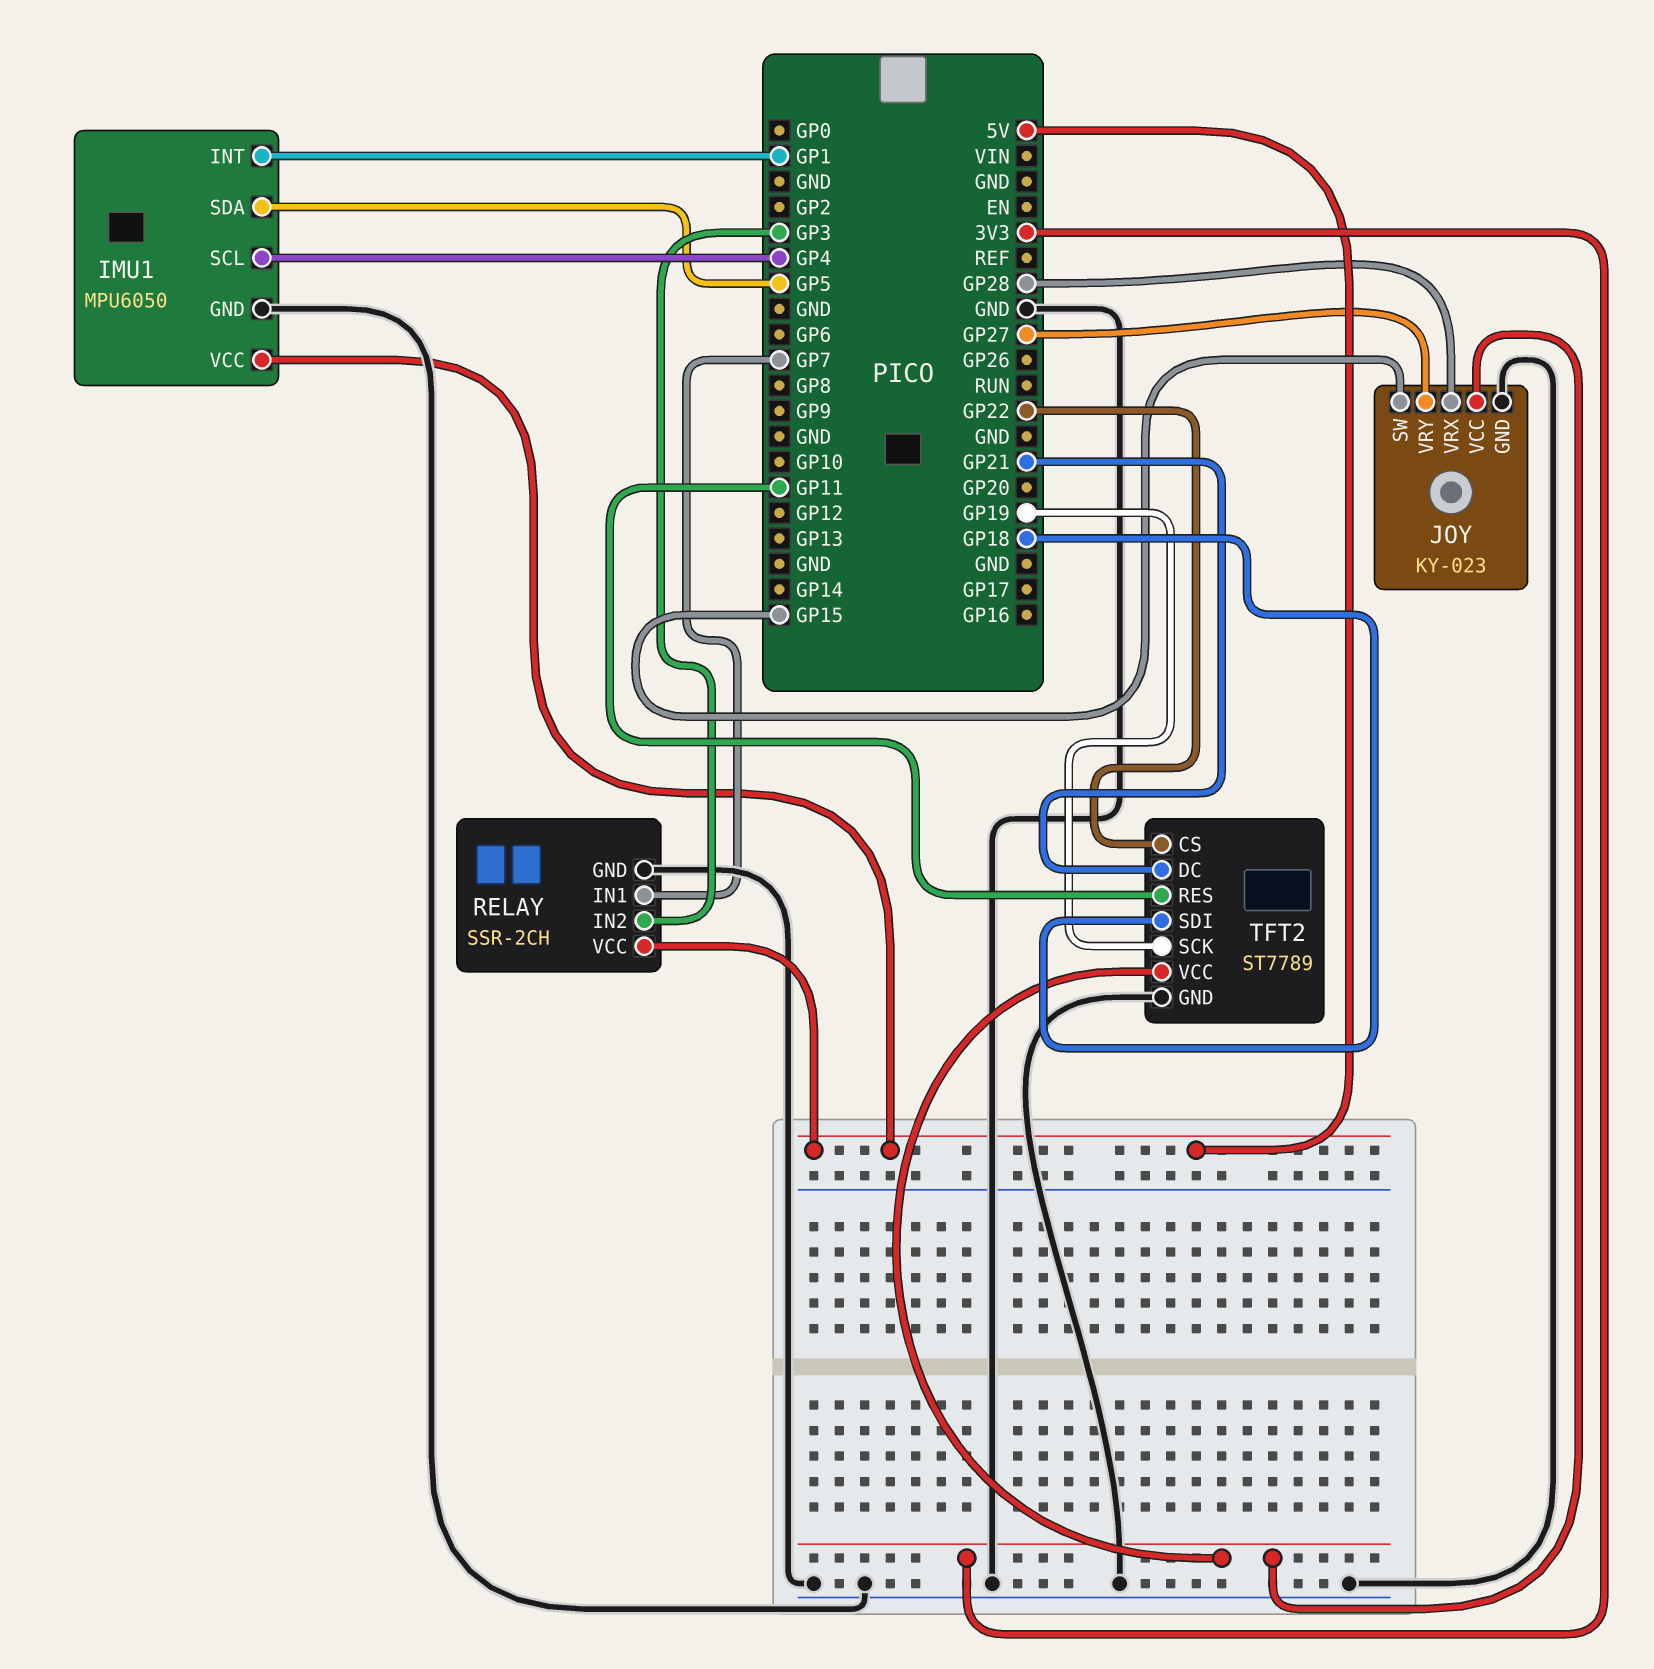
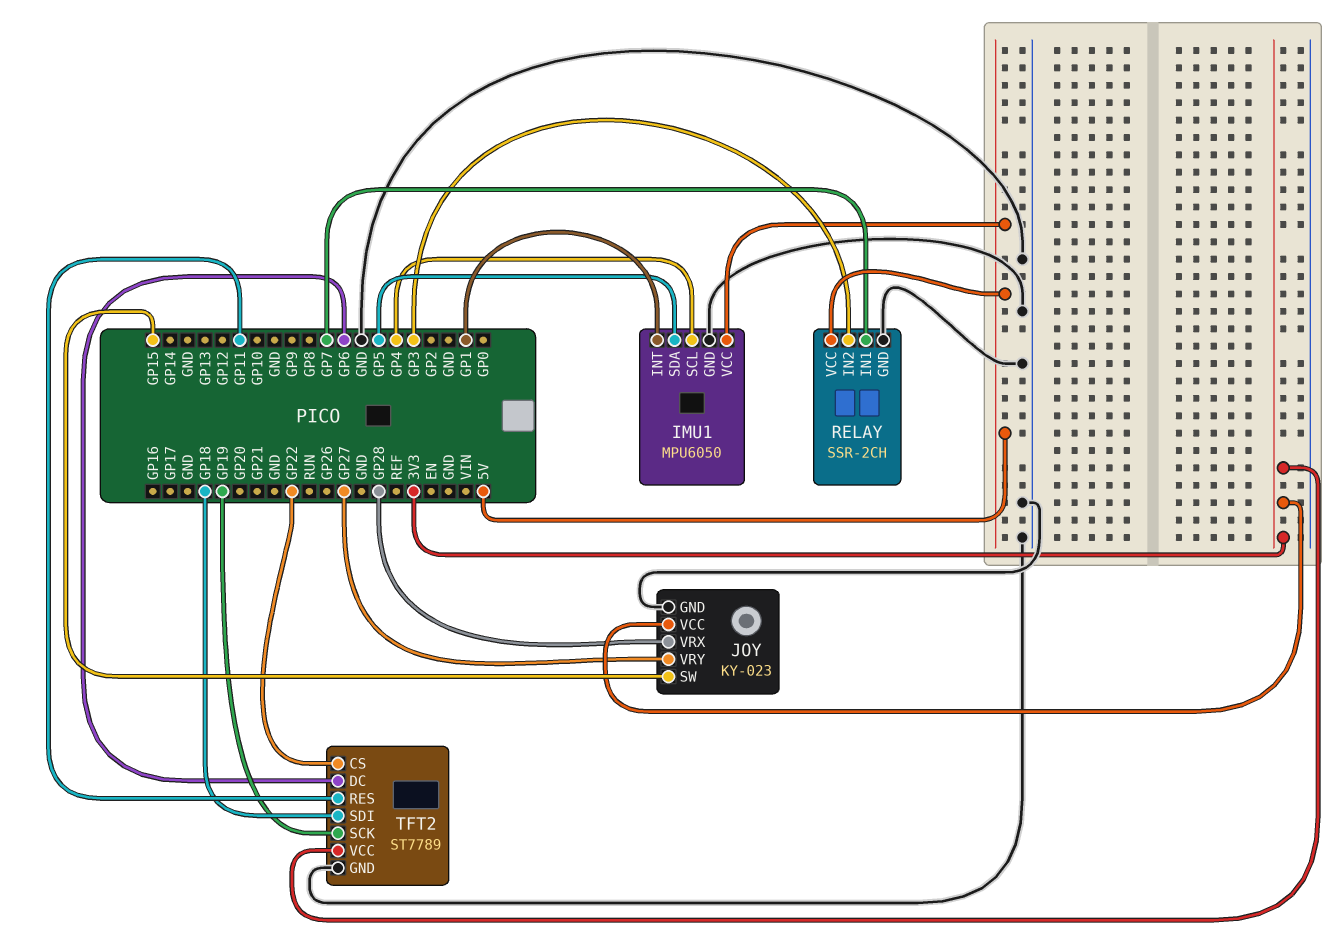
TFT2 pin DC: GP21 -> GP6

